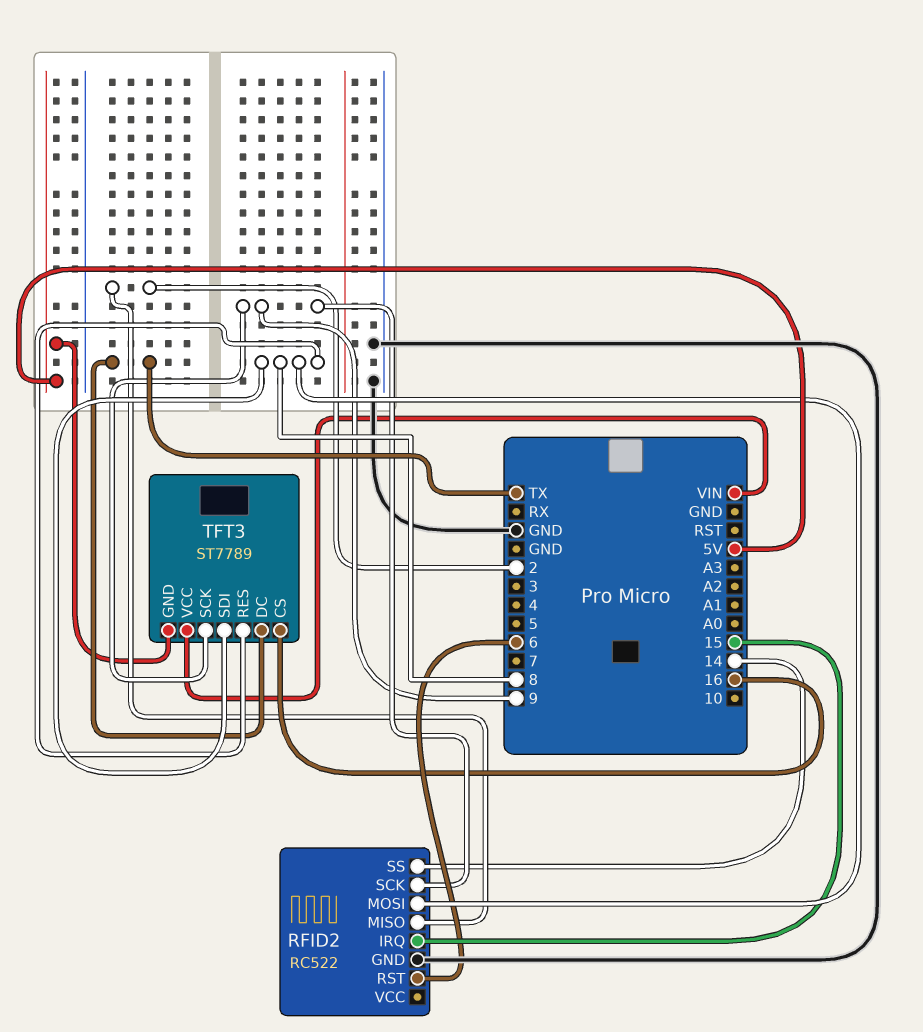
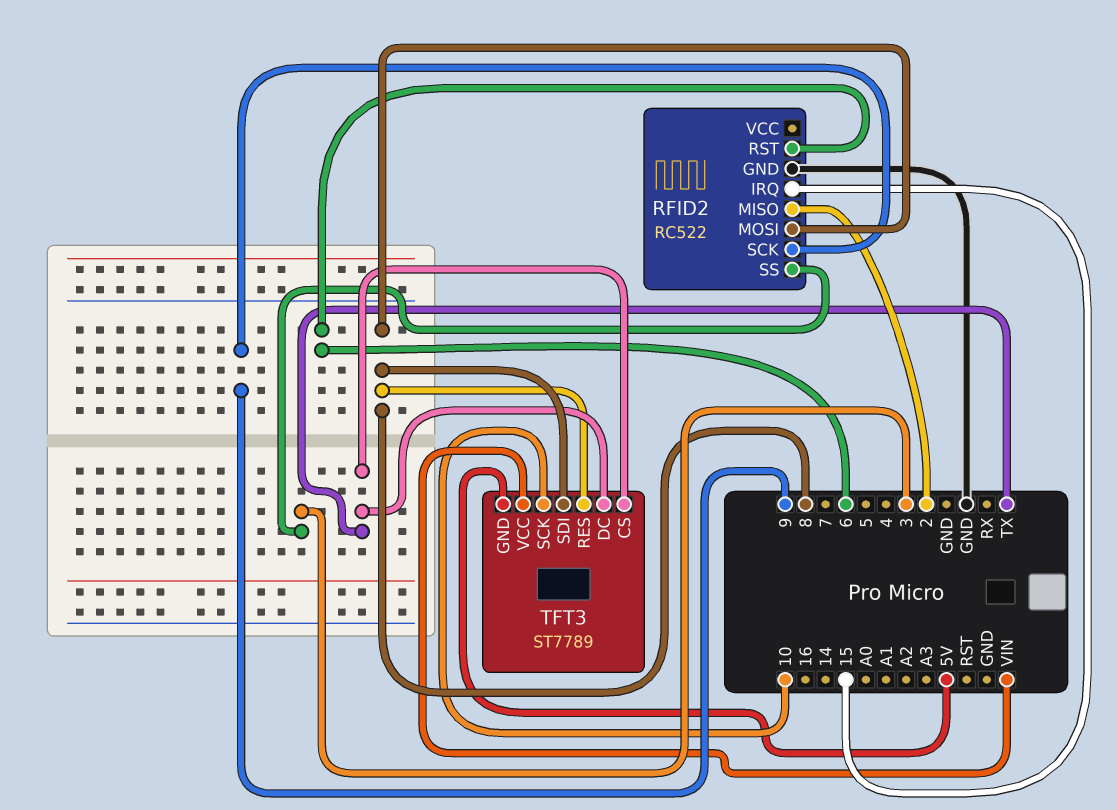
RFID2 pin SS: 14 -> 3
TFT3 pin CS: 16 -> TX
TFT3 pin SCK: 9 -> 10

